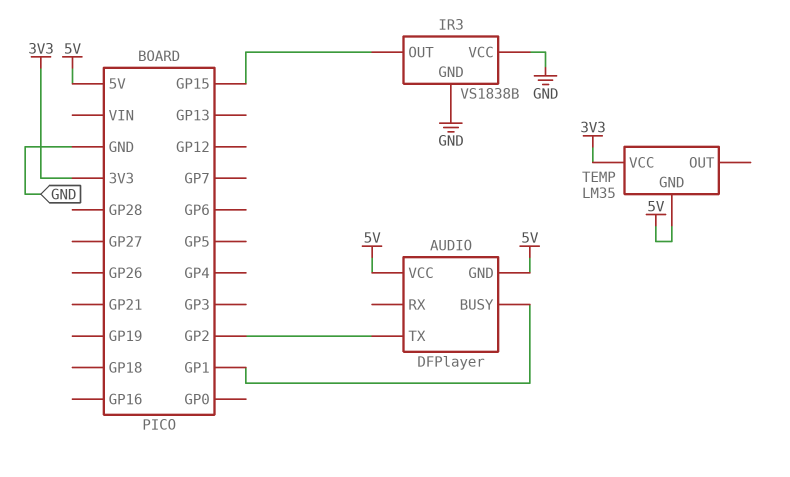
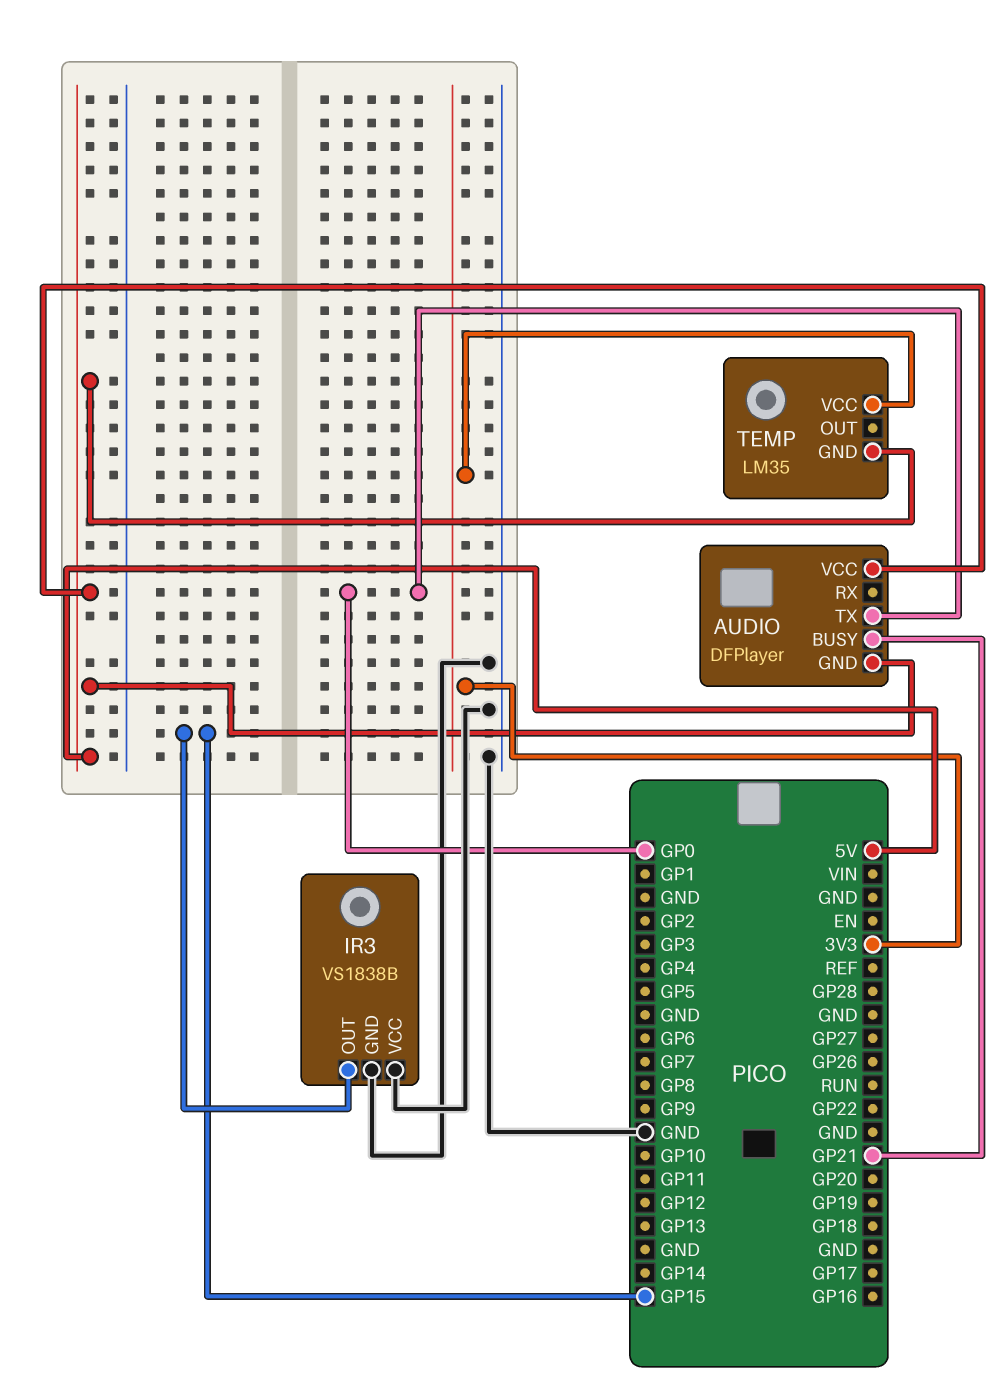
AUDIO pin BUSY: GP1 -> GP21
AUDIO pin TX: GP2 -> GP0

